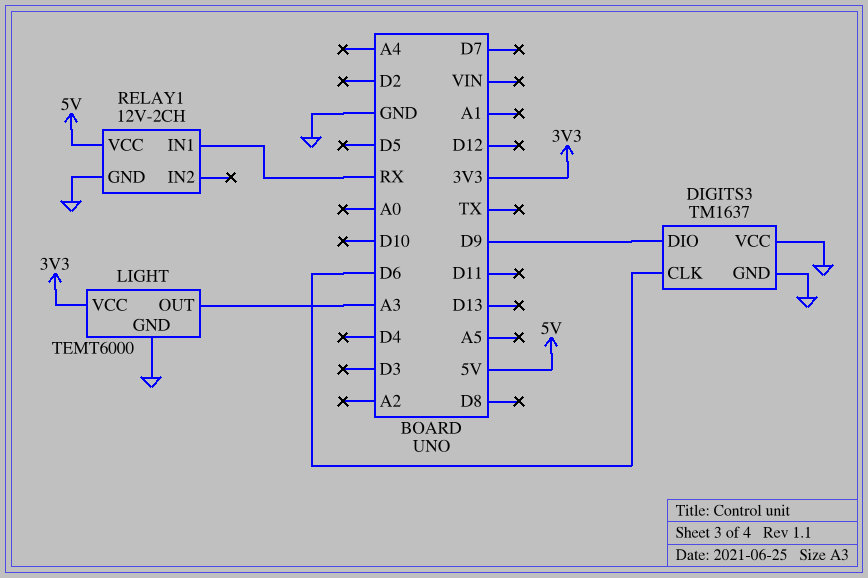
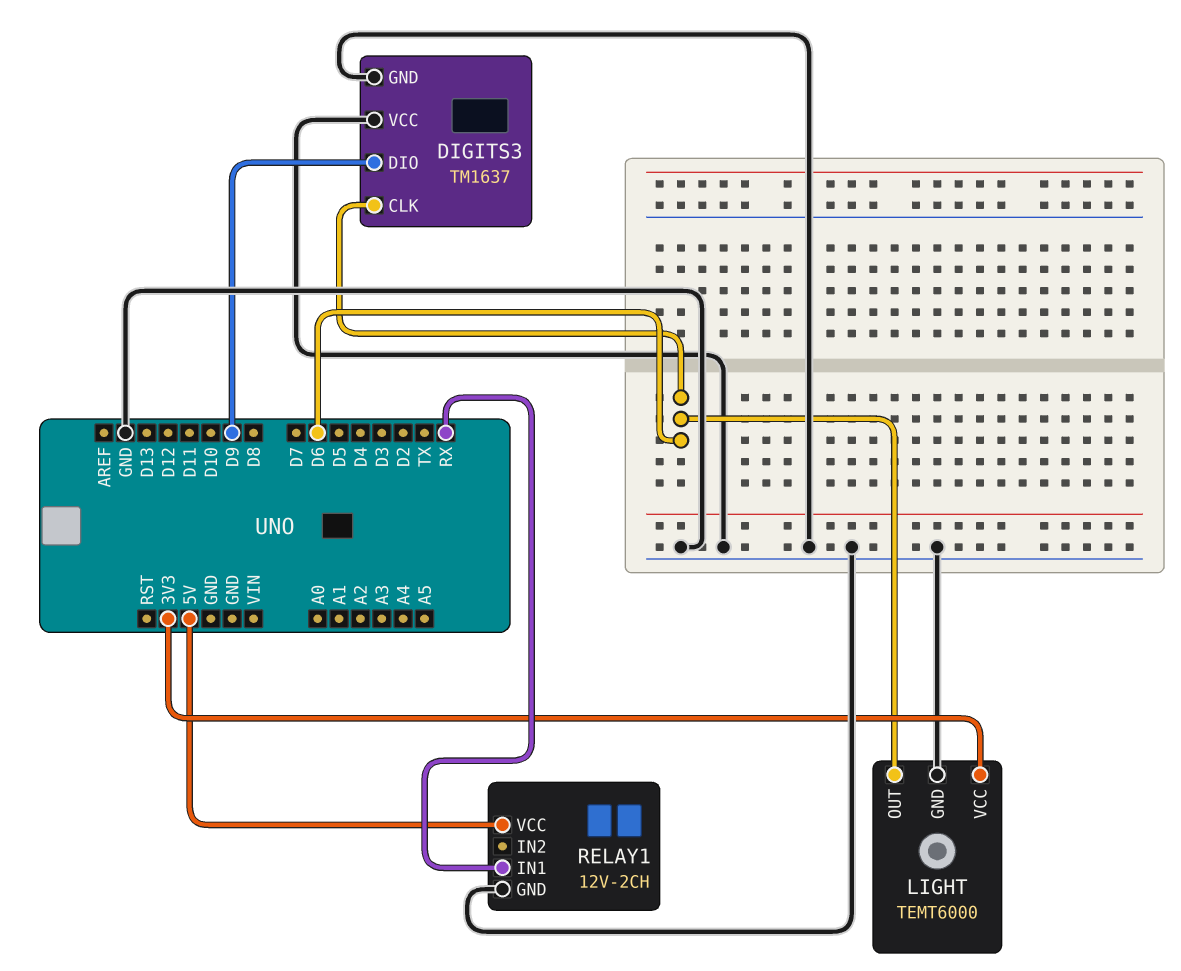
LIGHT pin OUT: A3 -> D6

